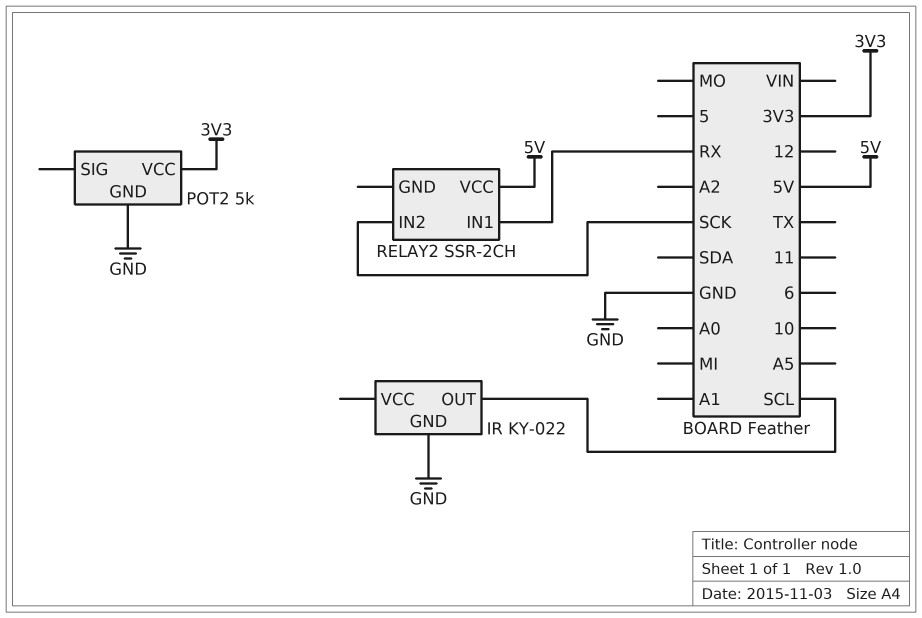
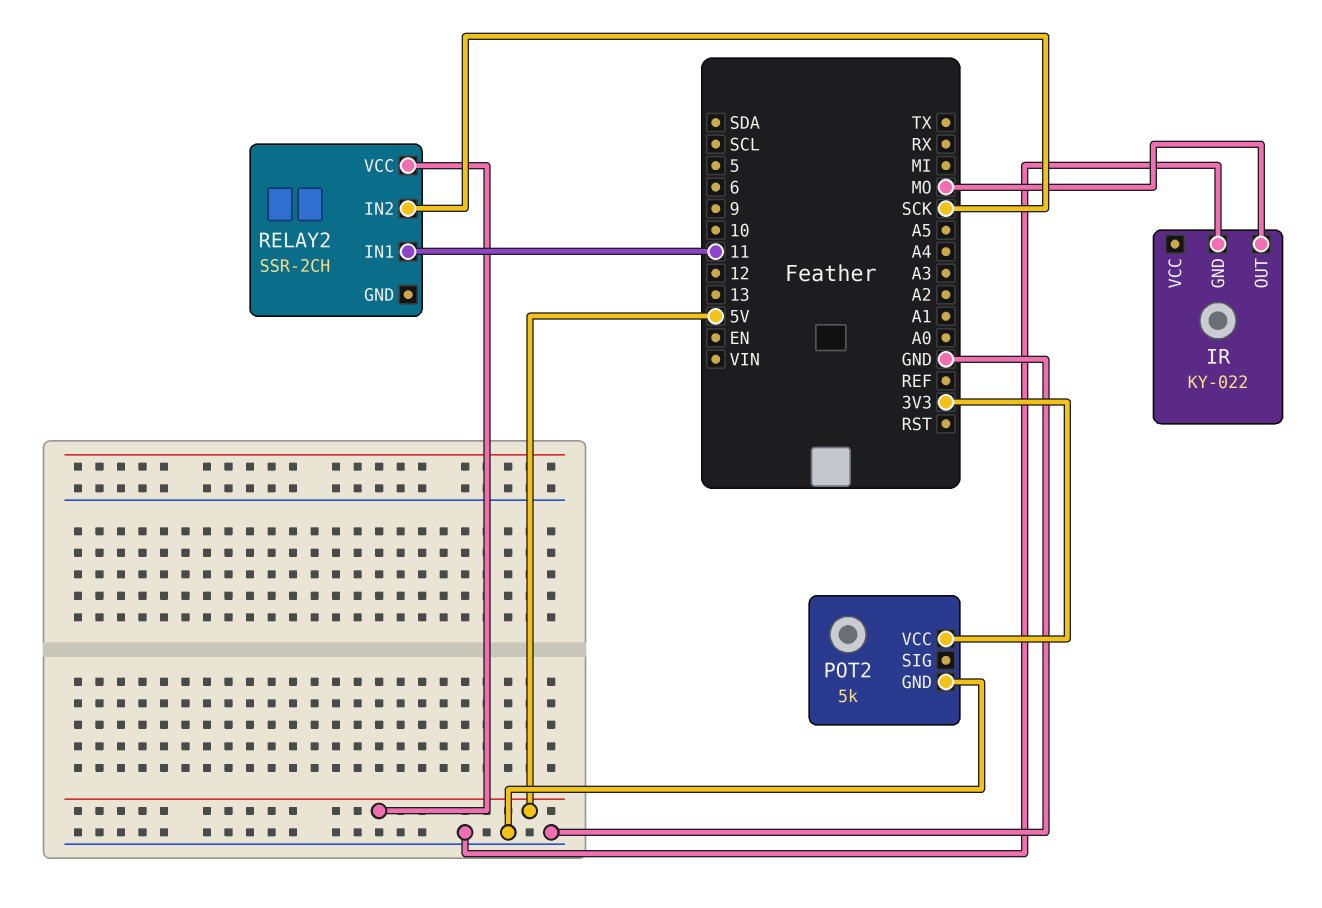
IR pin OUT: SCL -> MO
RELAY2 pin IN1: RX -> 11

